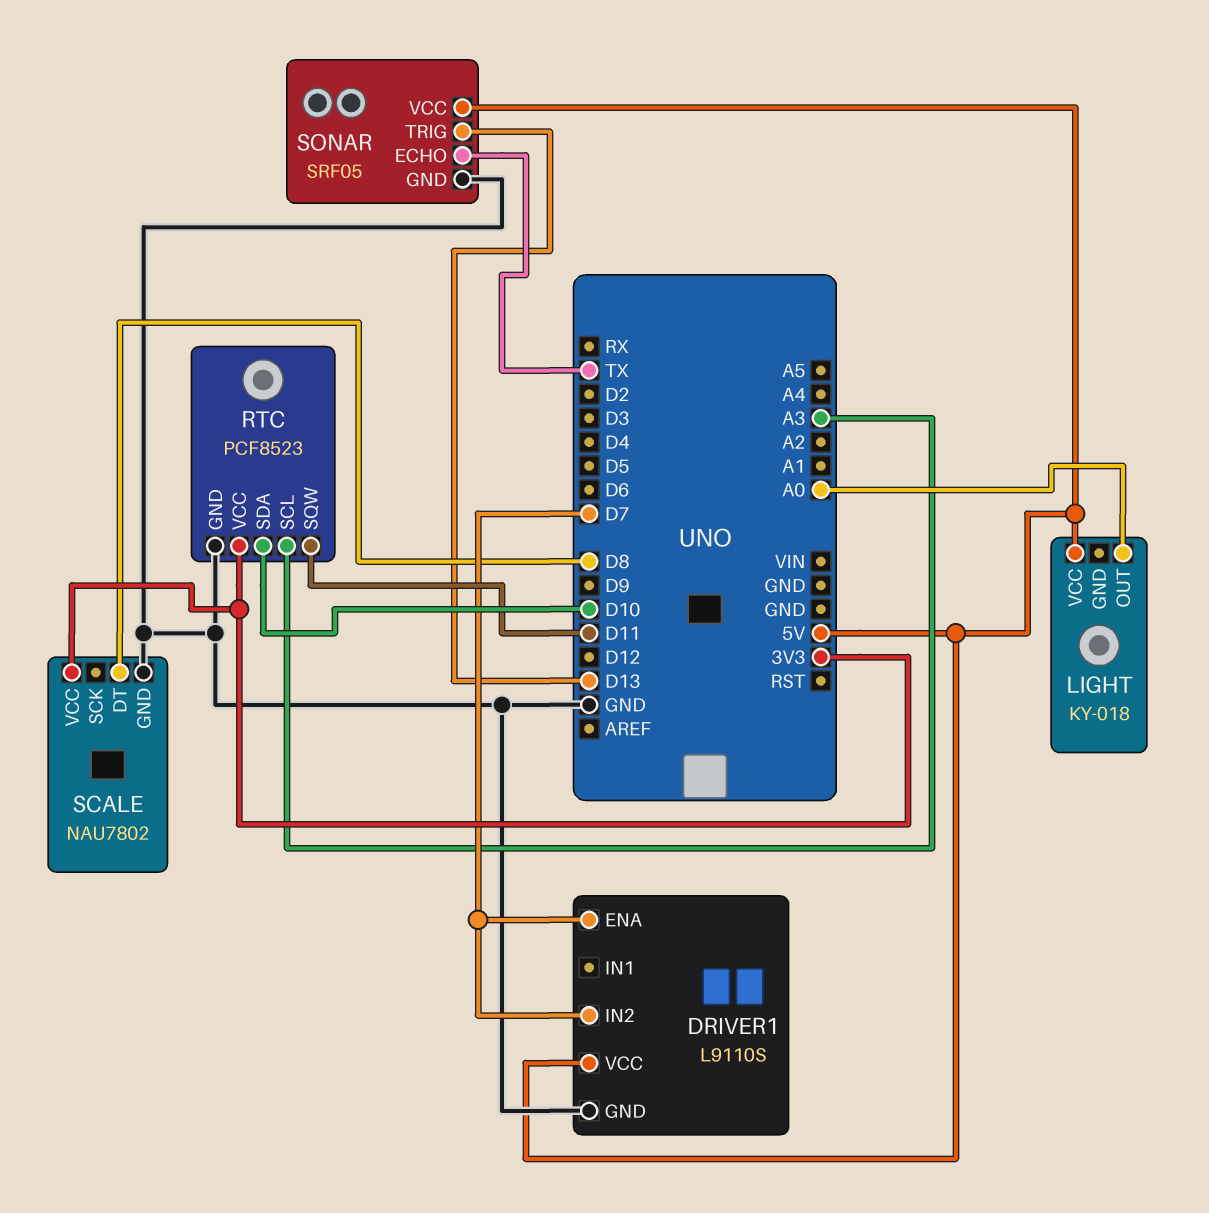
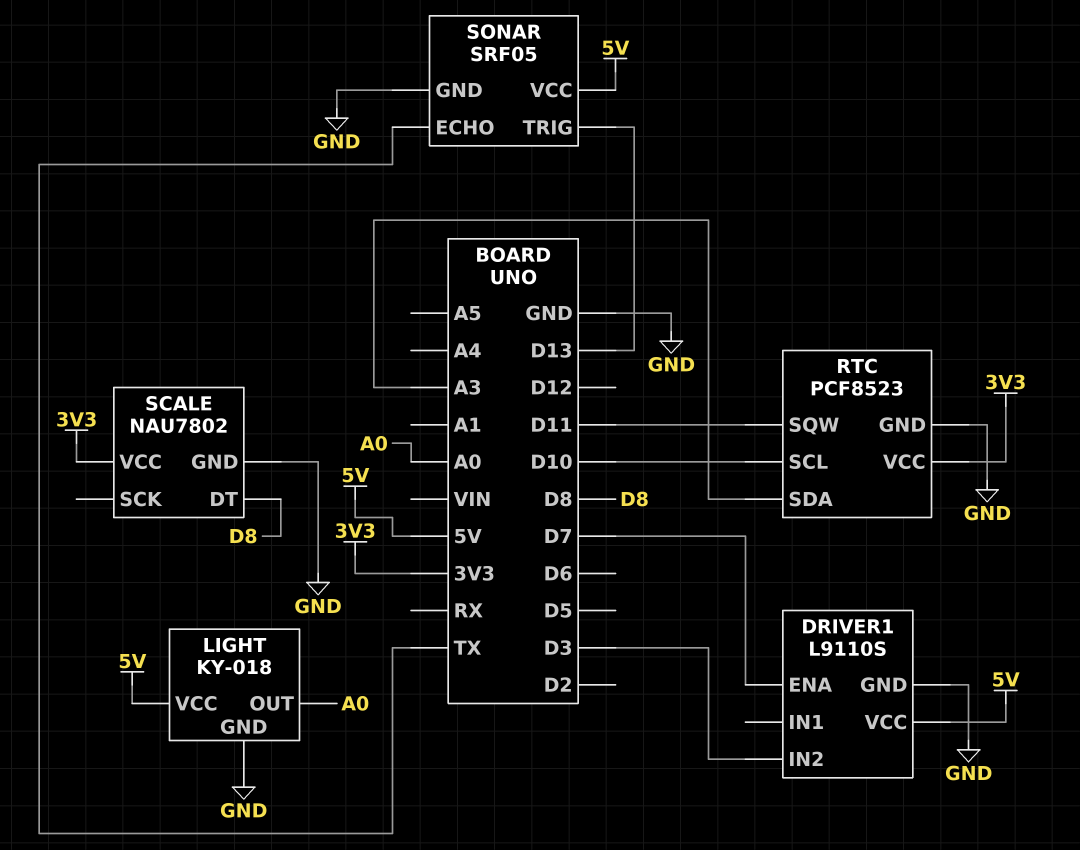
DRIVER1 pin IN2: D7 -> D3
LIGHT pin GND: none -> GND
RTC pin SCL: A3 -> D10
RTC pin SDA: D10 -> A3

